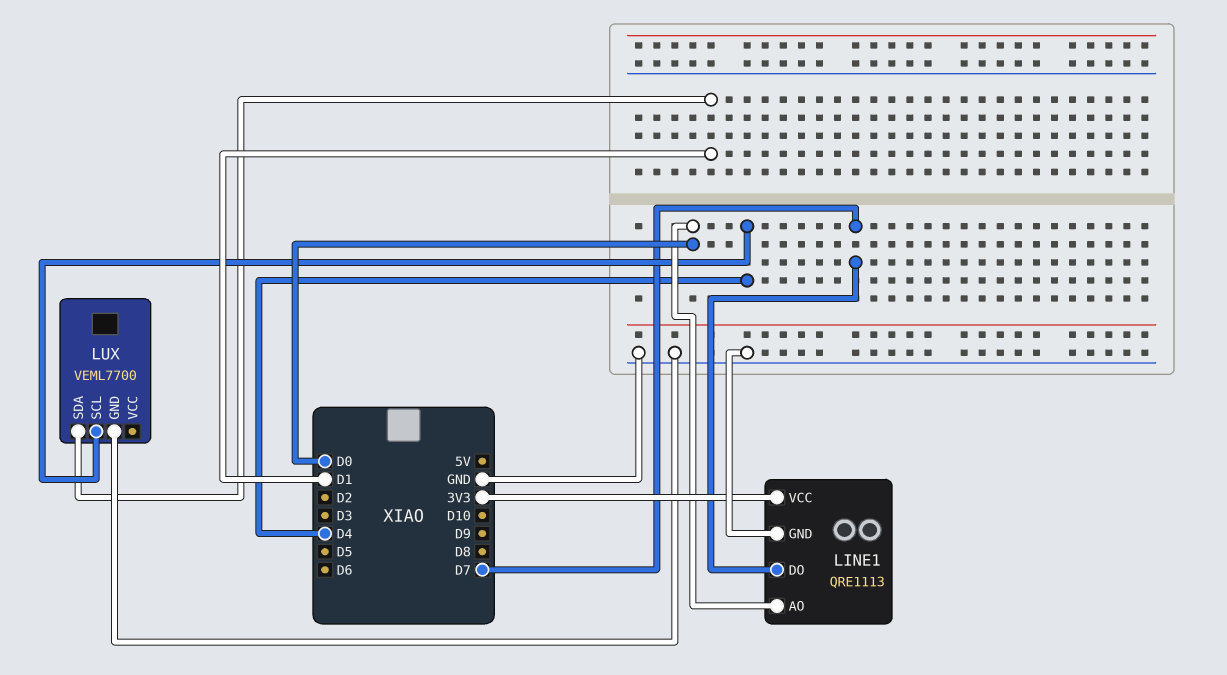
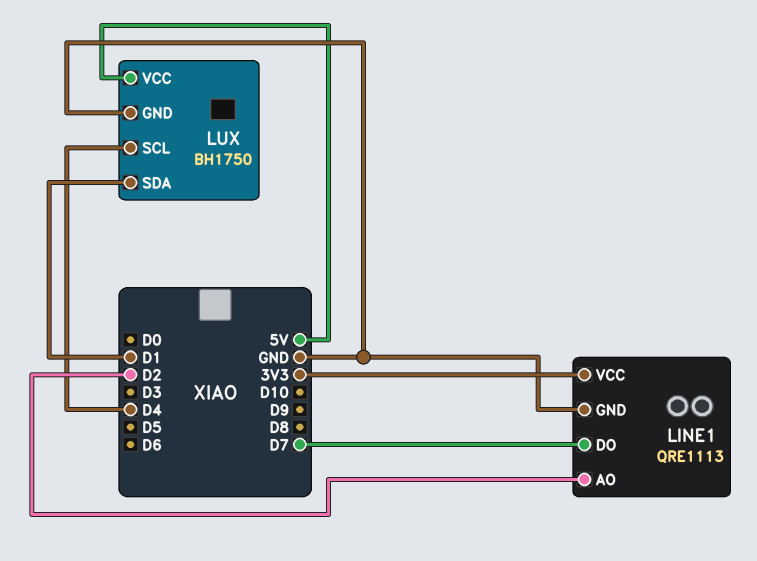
LINE1 pin AO: D0 -> D2
LUX: VEML7700 -> BH1750
LUX pin VCC: none -> 5V

